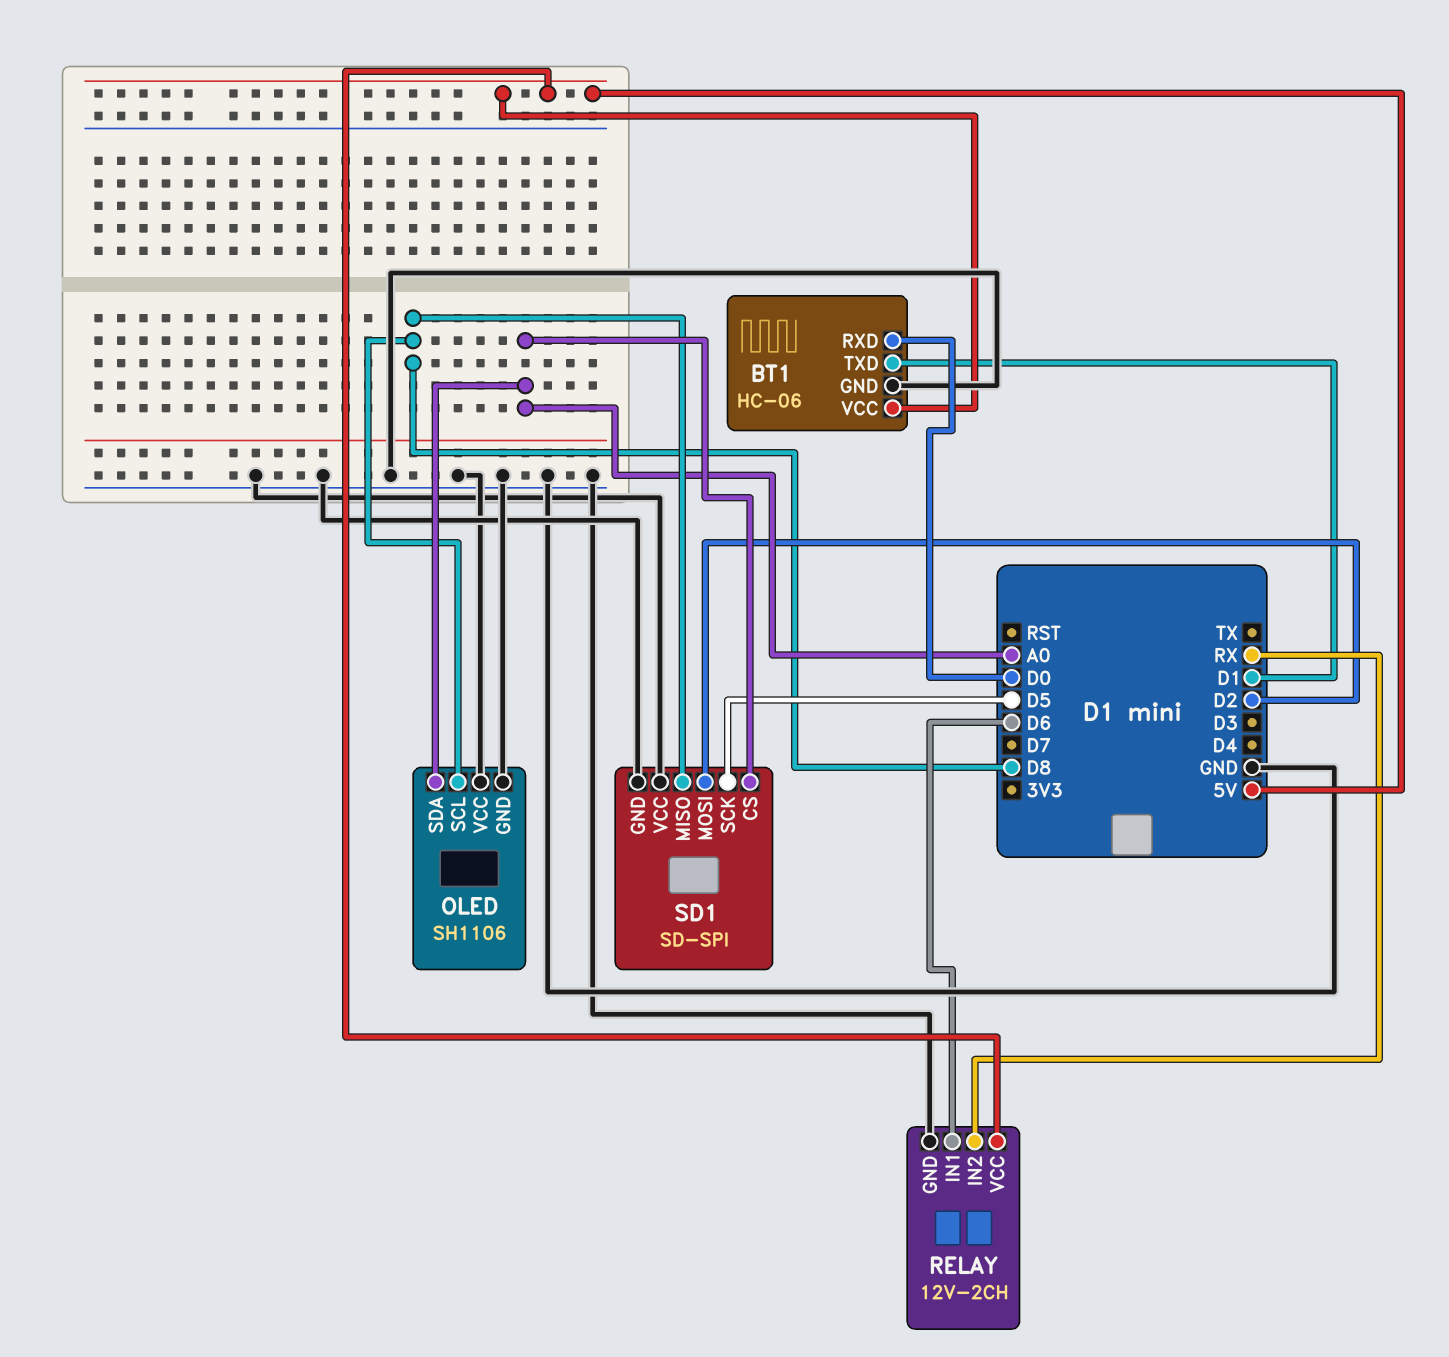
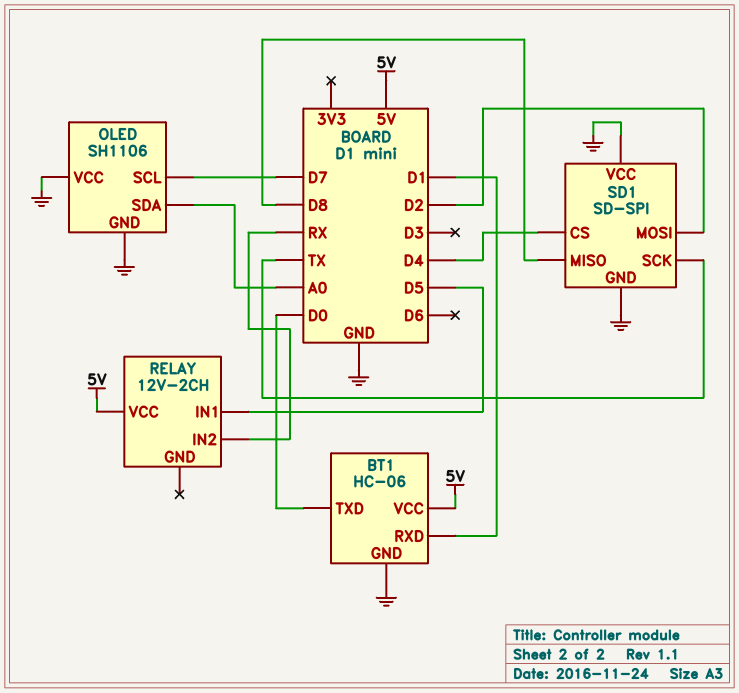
BT1 pin RXD: D0 -> D1
BT1 pin TXD: D1 -> D0
OLED pin SCL: D8 -> D7
RELAY pin GND: GND -> none
RELAY pin IN1: D6 -> D5
SD1 pin CS: A0 -> D4
SD1 pin SCK: D5 -> TX

